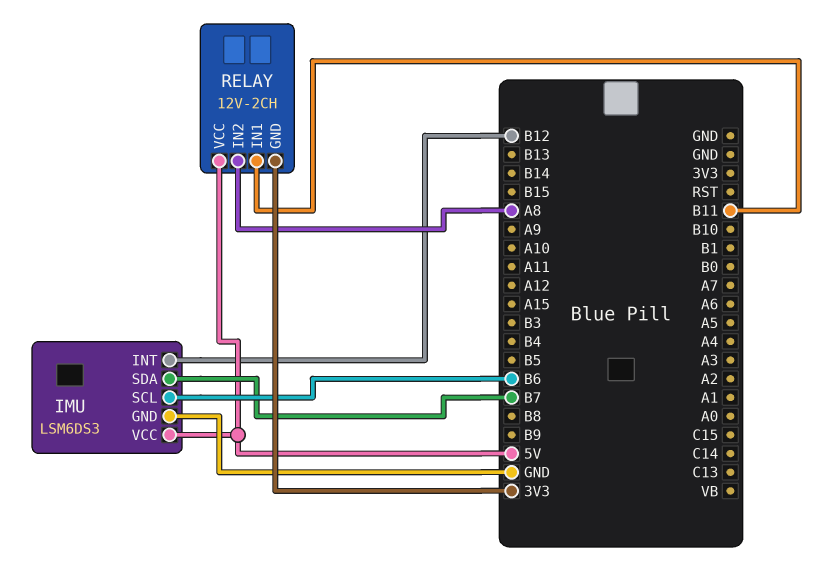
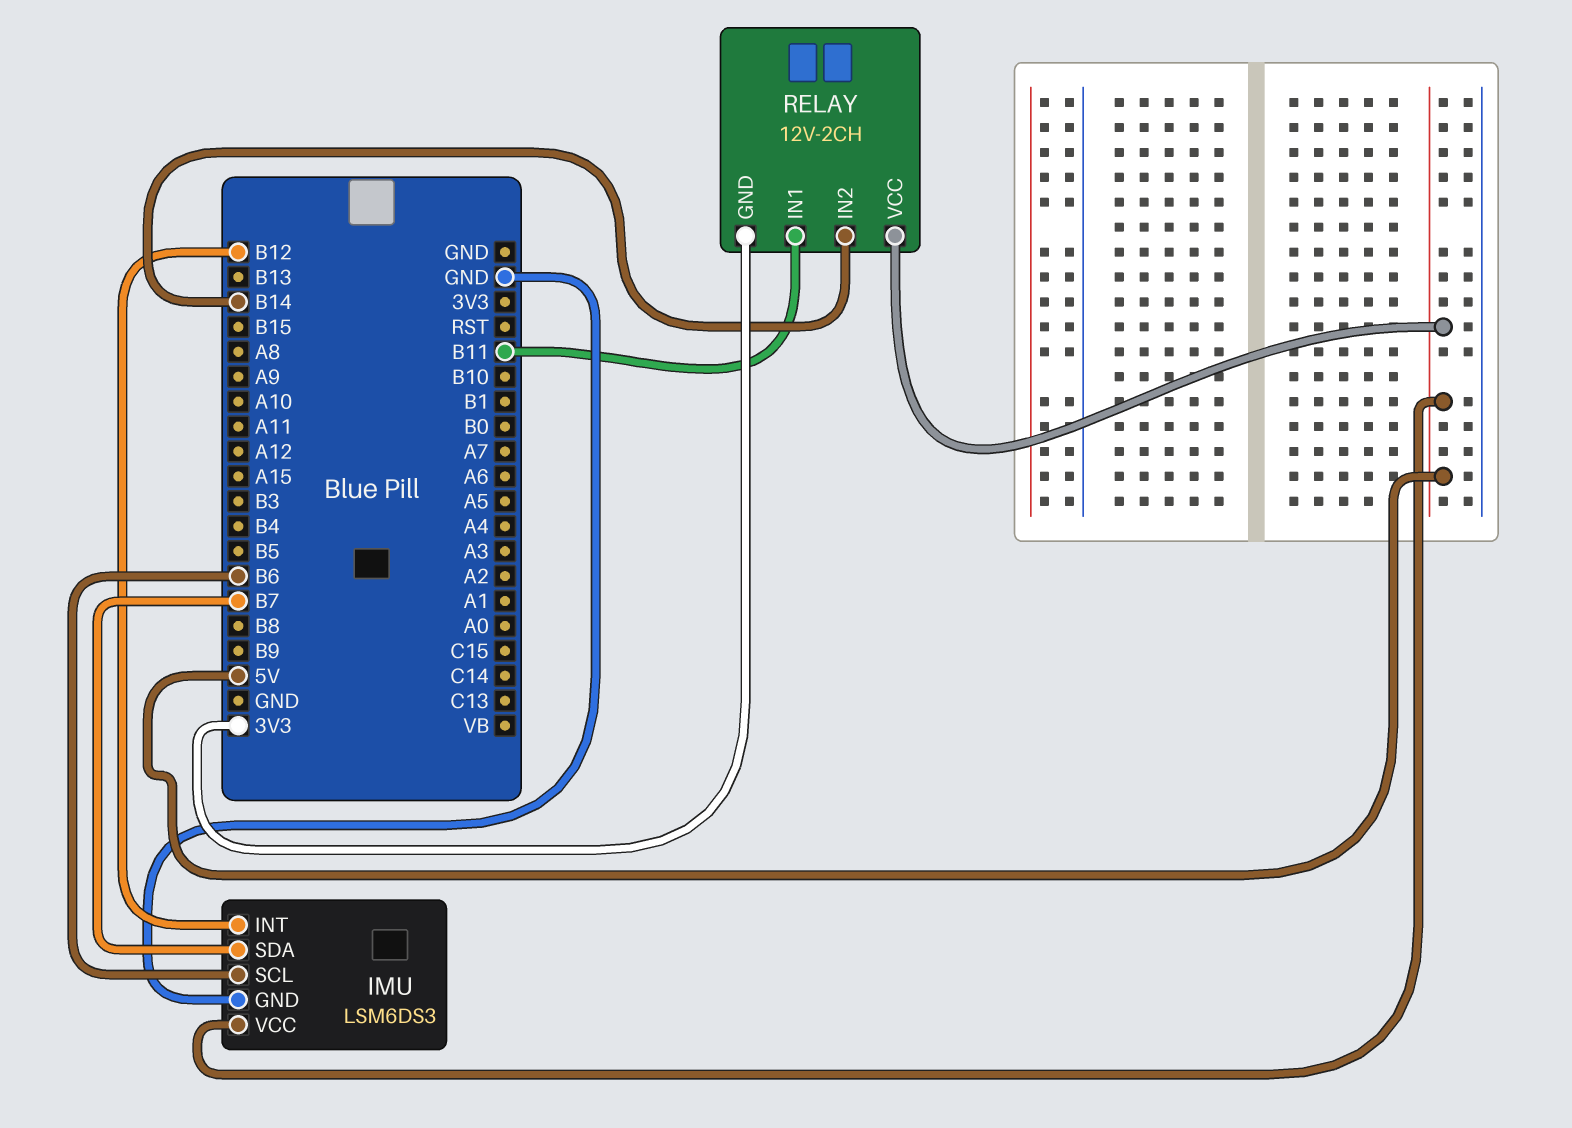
RELAY pin IN2: A8 -> B14

